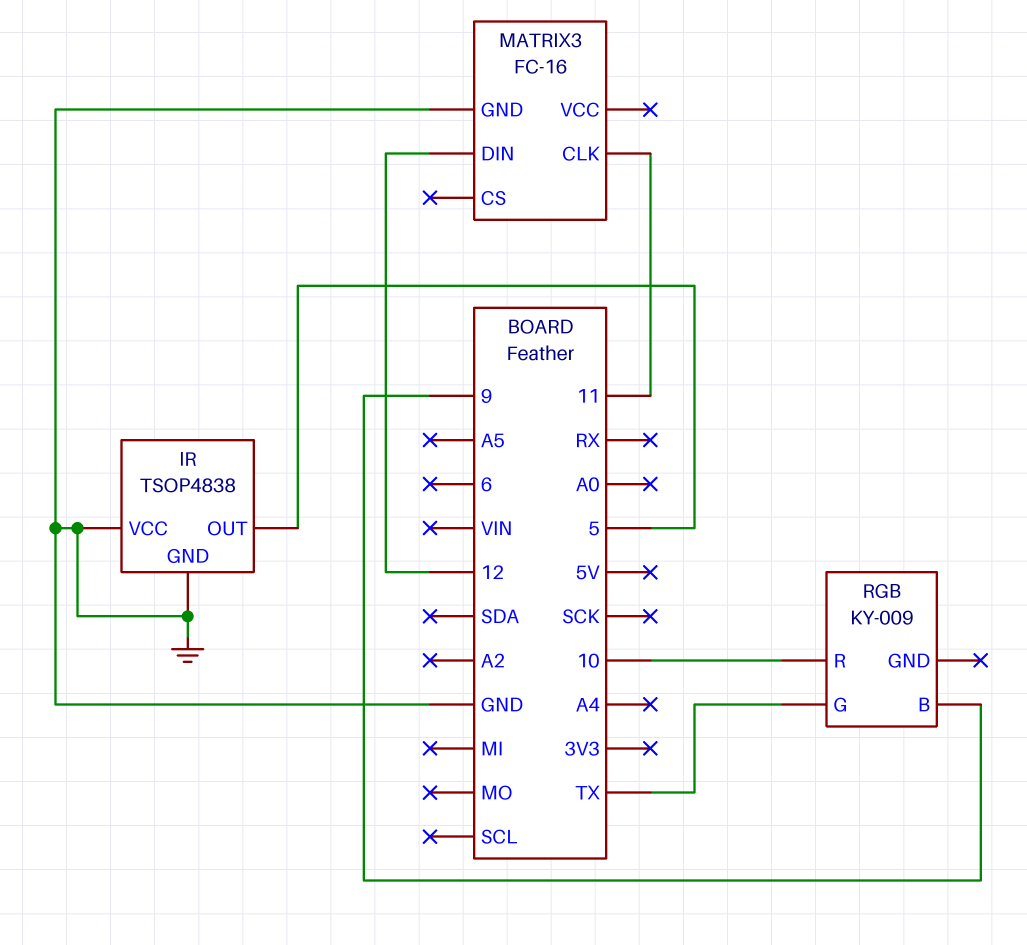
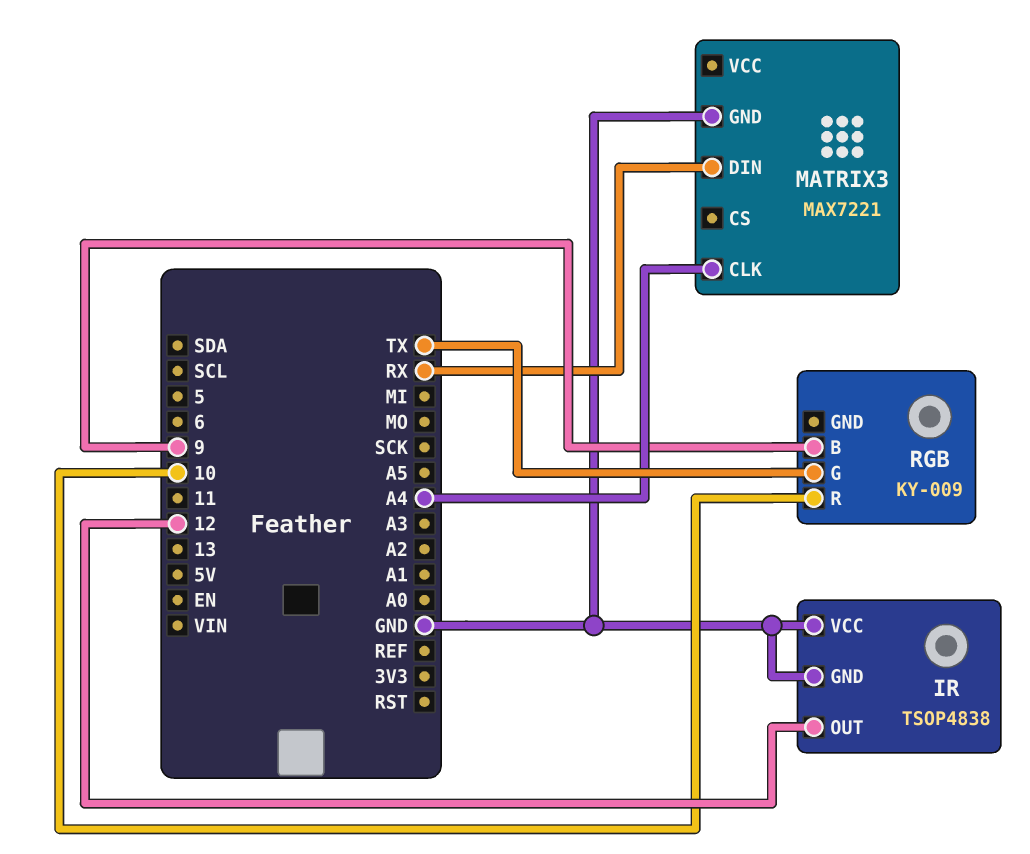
IR pin OUT: 5 -> 12
MATRIX3: FC-16 -> MAX7221
MATRIX3 pin CLK: 11 -> A4
MATRIX3 pin DIN: 12 -> RX

